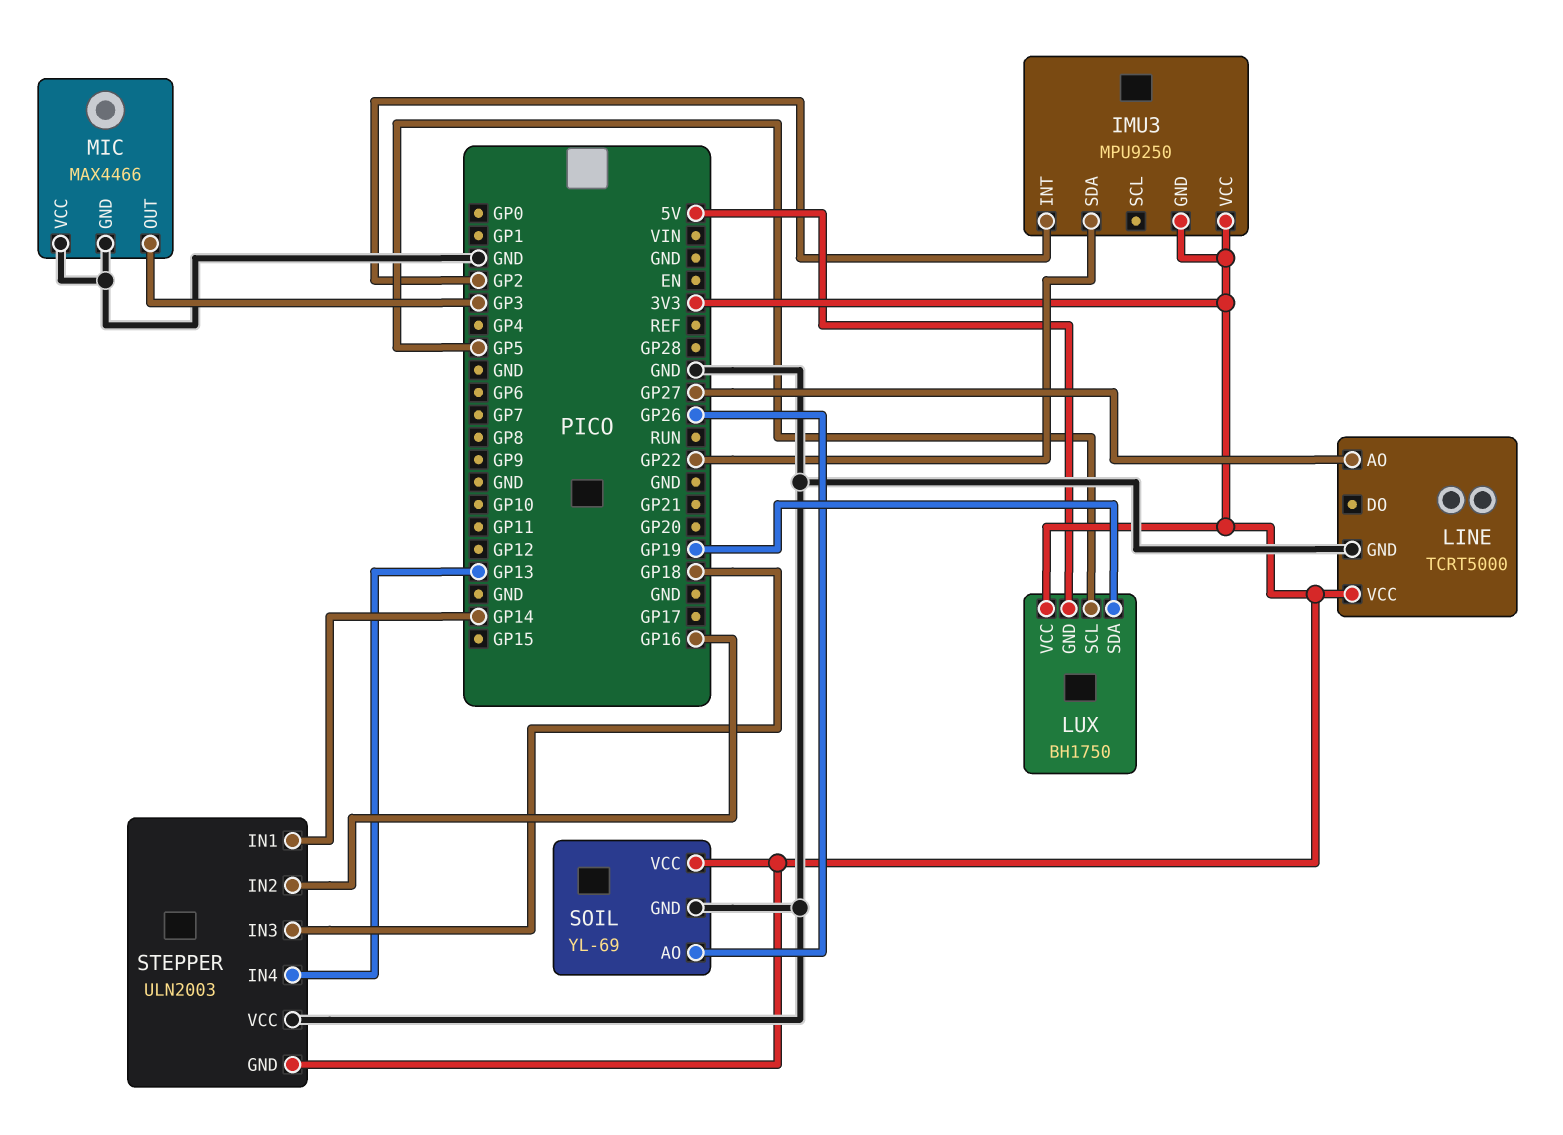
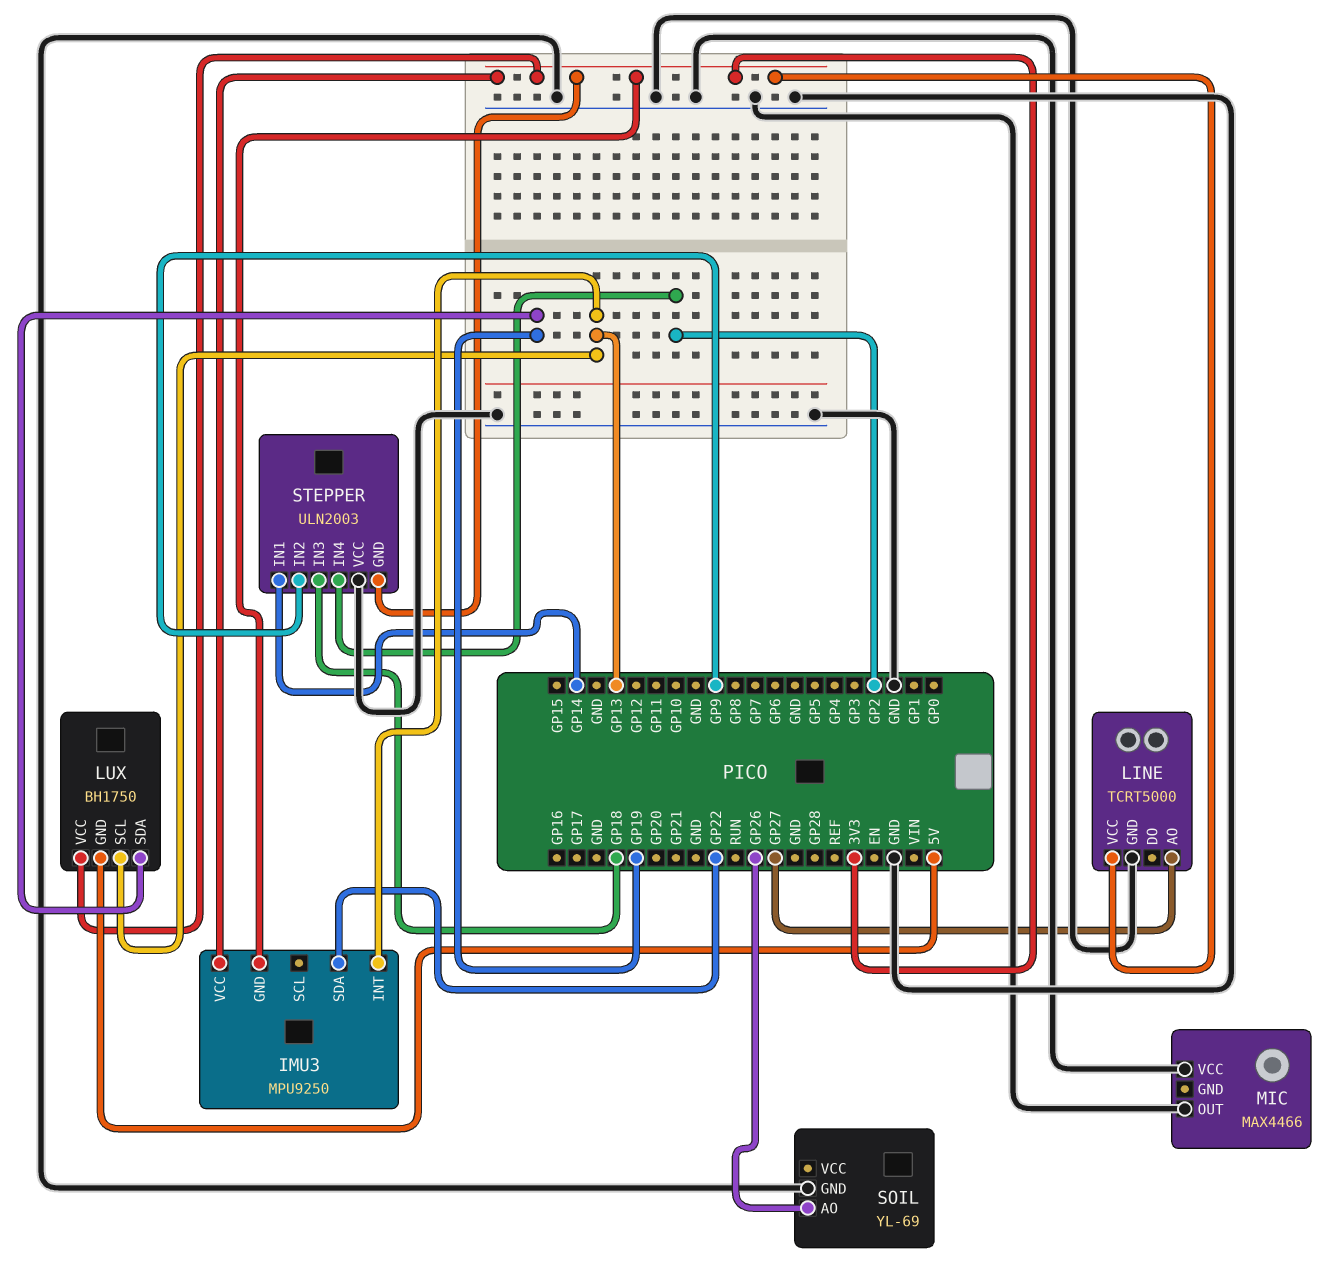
IMU3 pin INT: GP2 -> GP13
LUX pin SCL: GP5 -> GP13
MIC pin GND: GND -> none
MIC pin OUT: GP3 -> GND
SOIL pin VCC: 3V3 -> none
STEPPER pin IN2: GP16 -> GP9
STEPPER pin IN4: GP13 -> GP2

